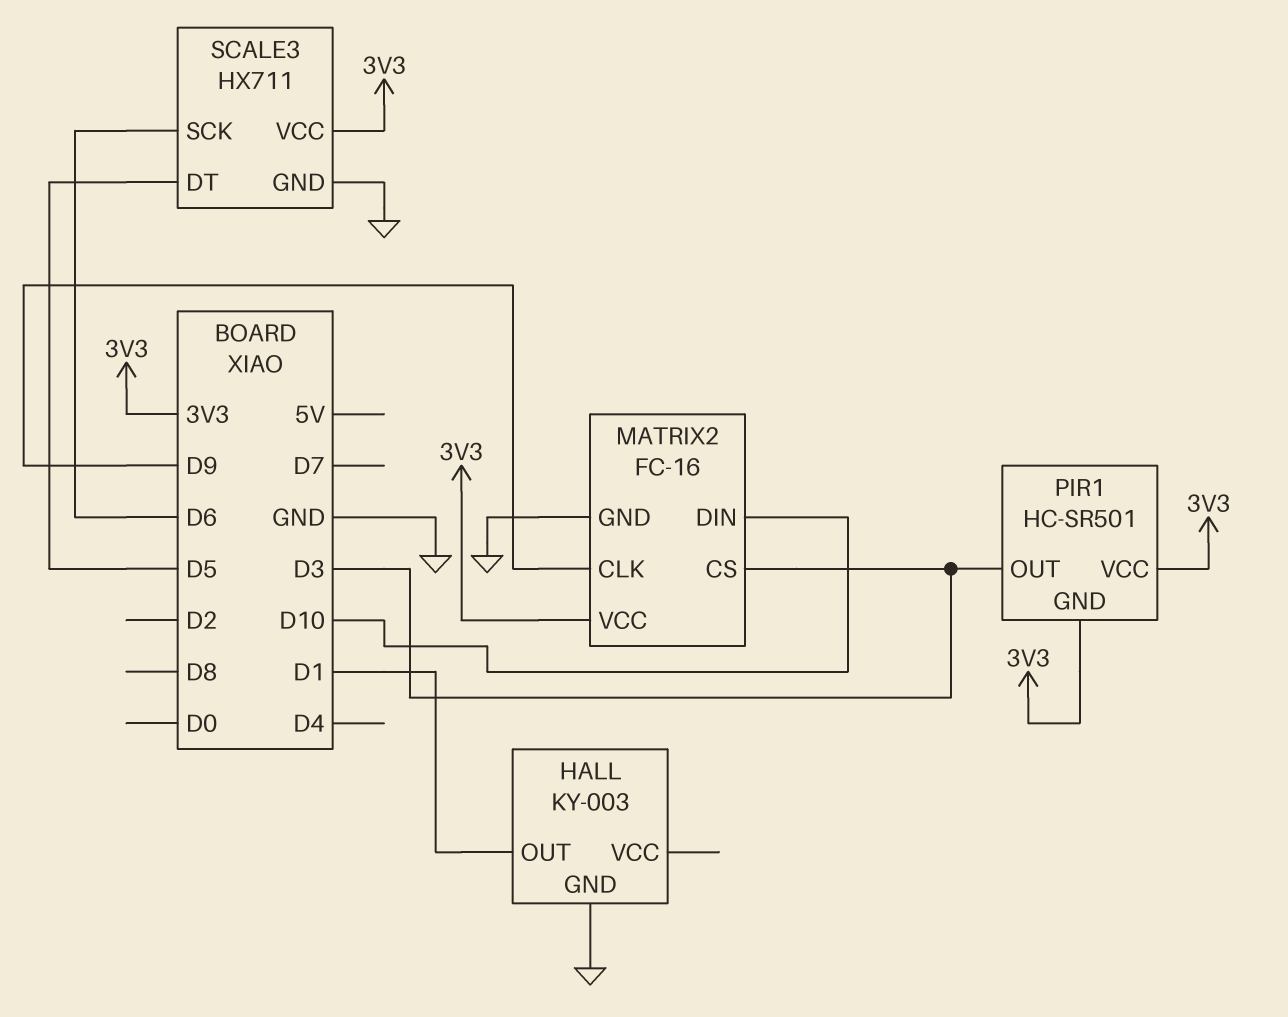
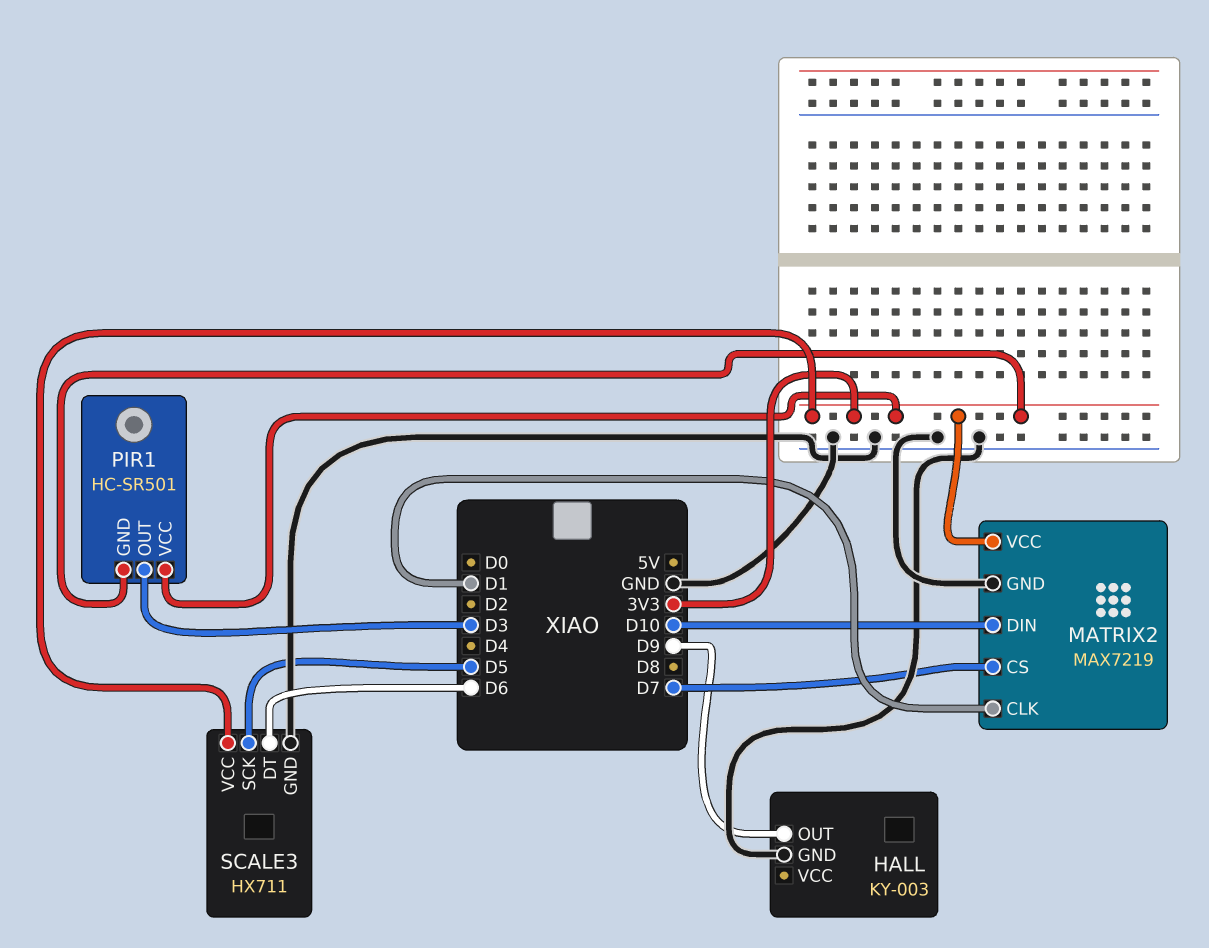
HALL pin OUT: D1 -> D9
MATRIX2: FC-16 -> MAX7219
MATRIX2 pin CLK: D9 -> D1
MATRIX2 pin CS: D3 -> D7
SCALE3 pin DT: D5 -> D6
SCALE3 pin SCK: D6 -> D5

